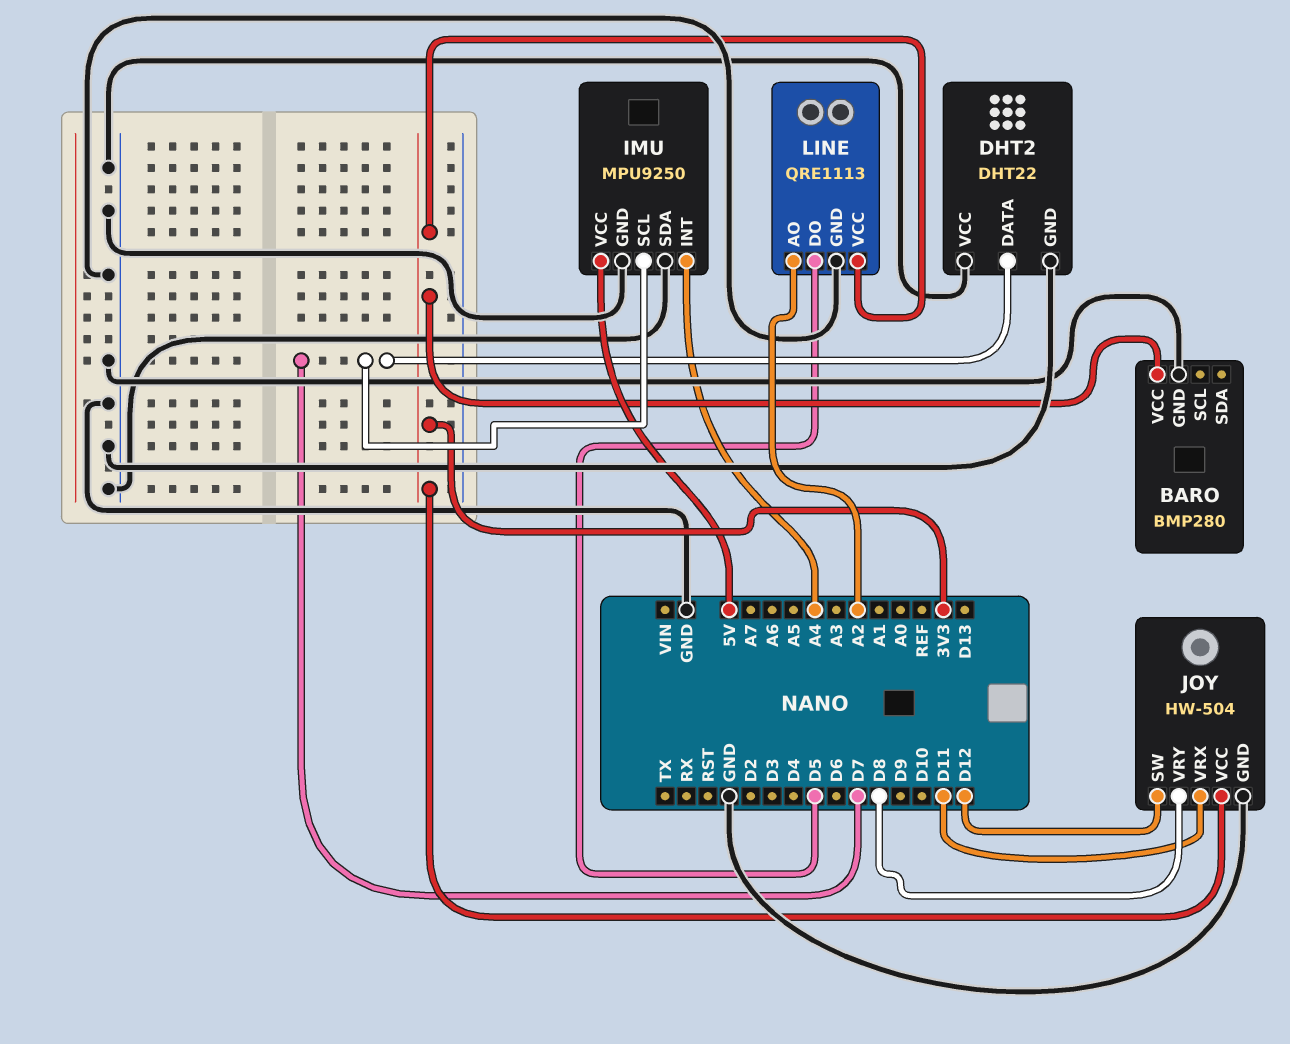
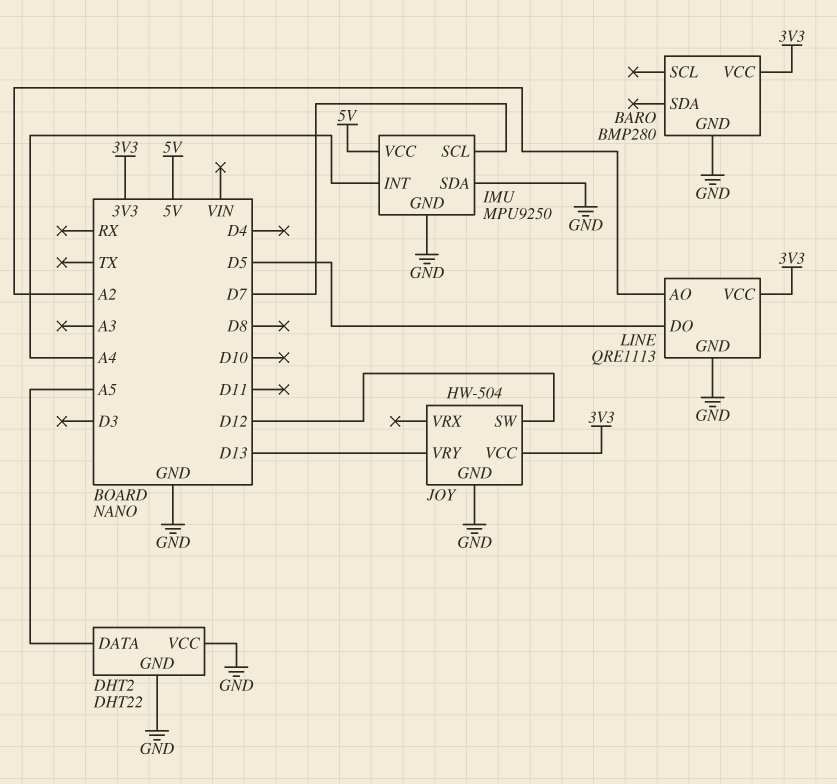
DHT2 pin DATA: D7 -> A5
JOY pin VRX: D11 -> none
JOY pin VRY: D8 -> D13

